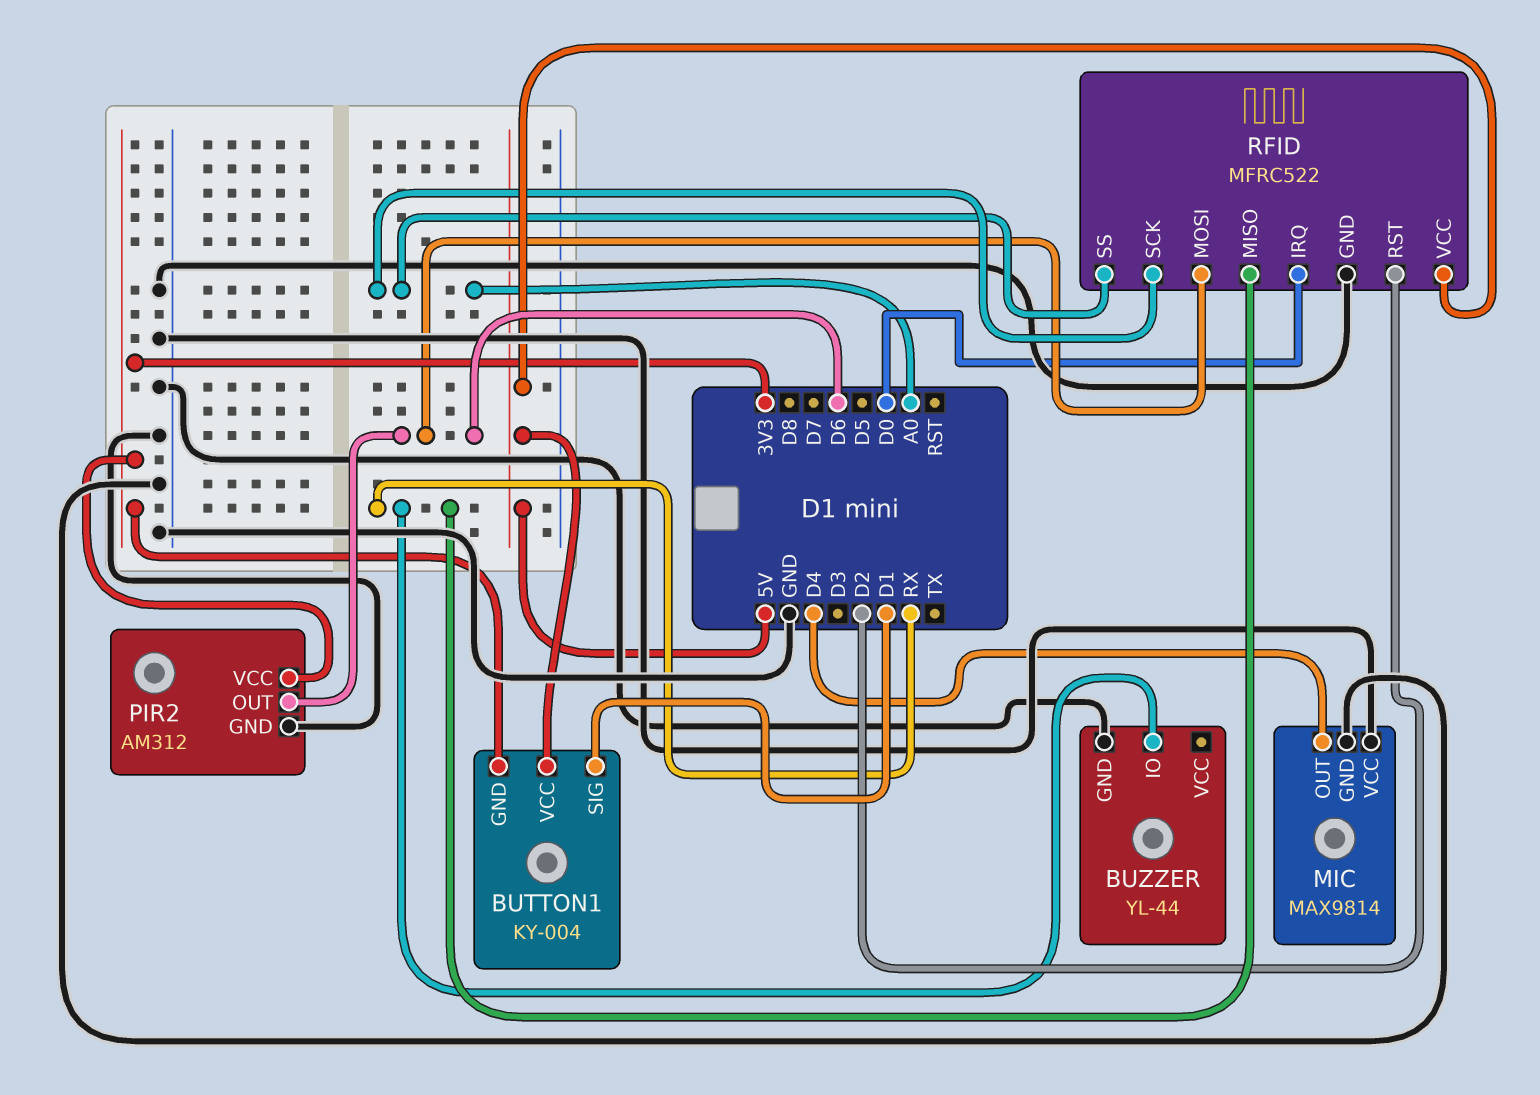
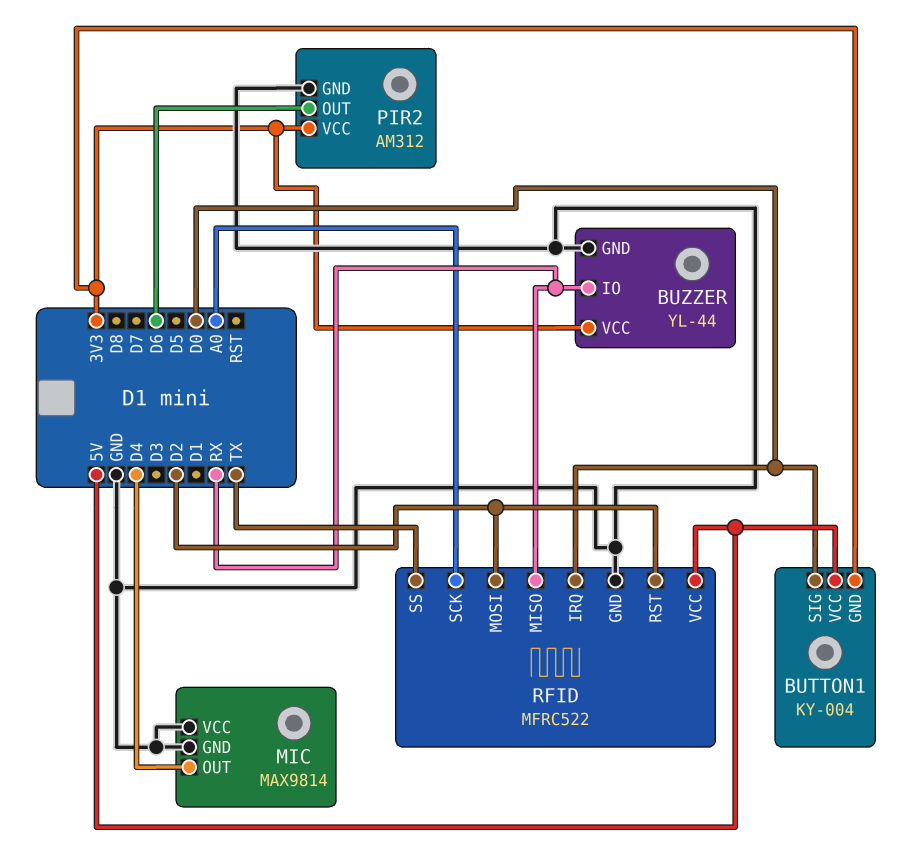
BUTTON1 pin SIG: D1 -> D0
BUZZER pin VCC: none -> 3V3
RFID pin MOSI: D6 -> D2
RFID pin SS: A0 -> TX

